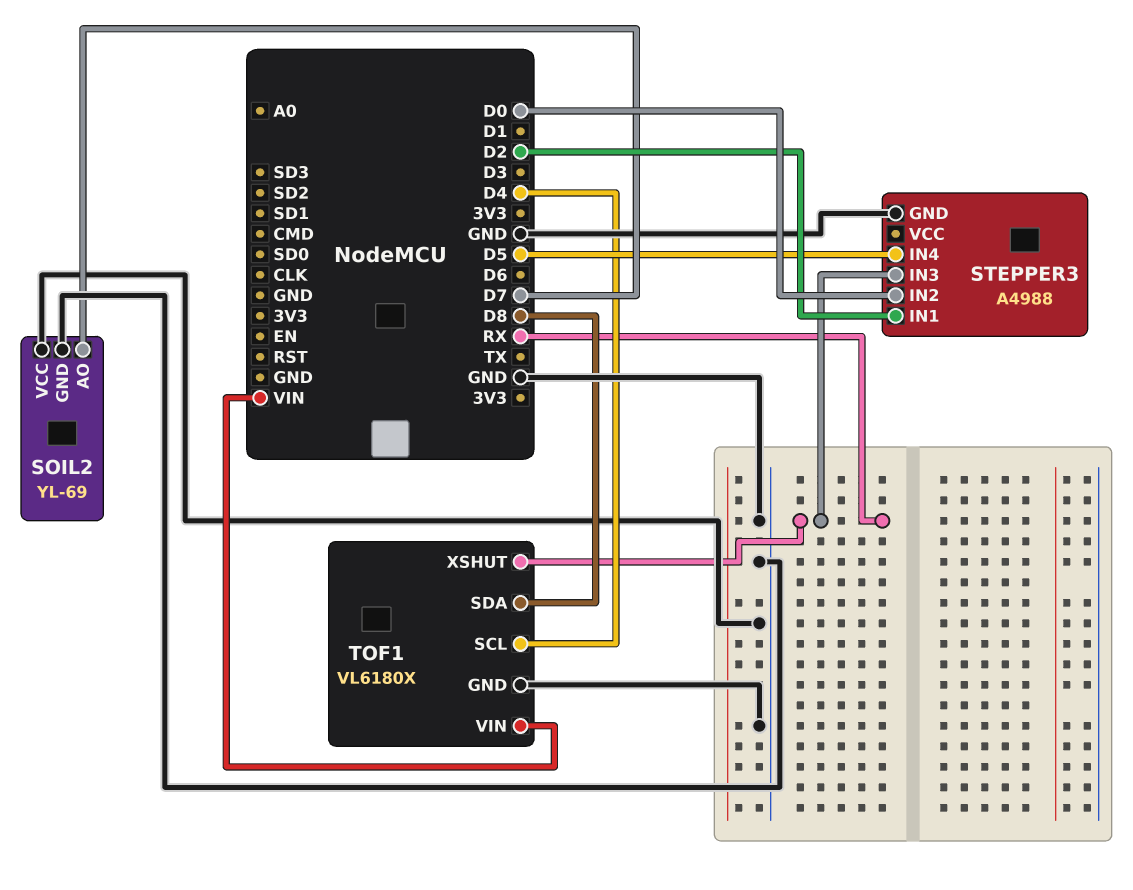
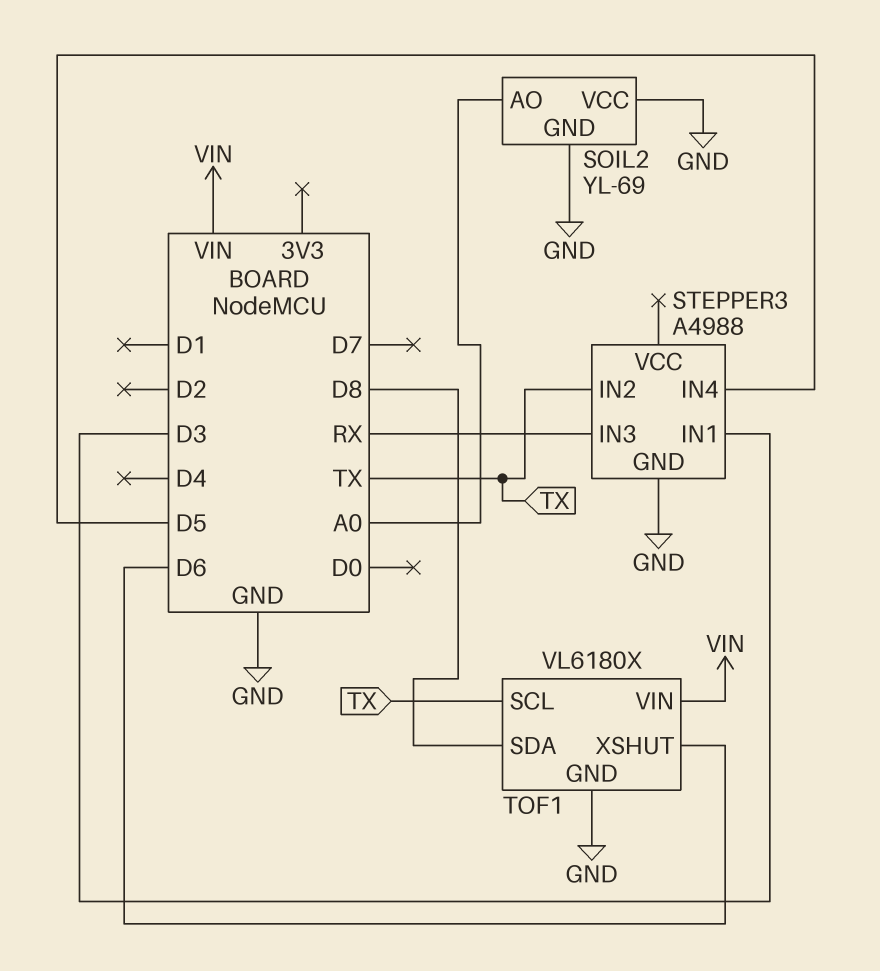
SOIL2 pin AO: D7 -> A0
STEPPER3 pin IN1: D2 -> D3
STEPPER3 pin IN2: D0 -> TX
TOF1 pin SCL: D4 -> TX
TOF1 pin XSHUT: RX -> D6

